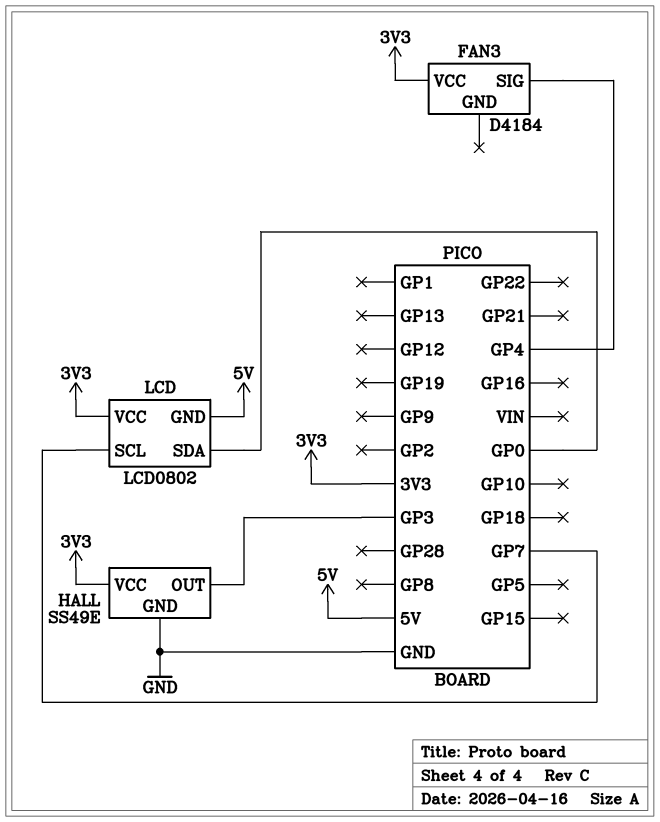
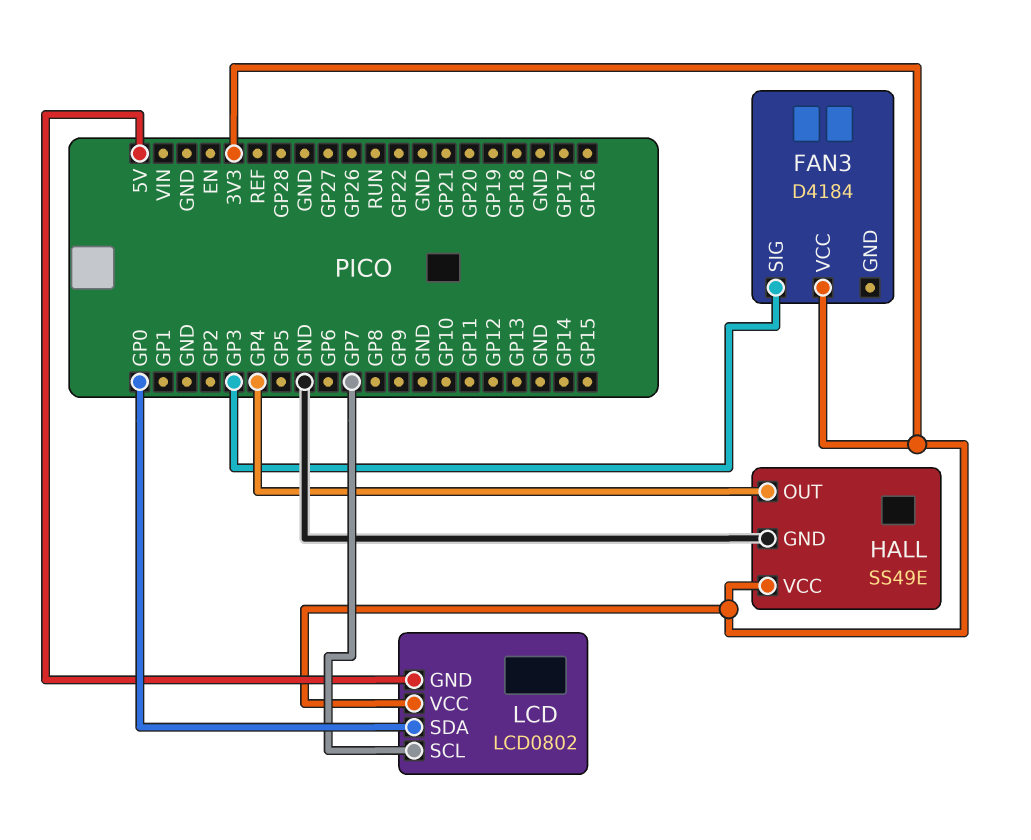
FAN3 pin SIG: GP4 -> GP3
HALL pin OUT: GP3 -> GP4

